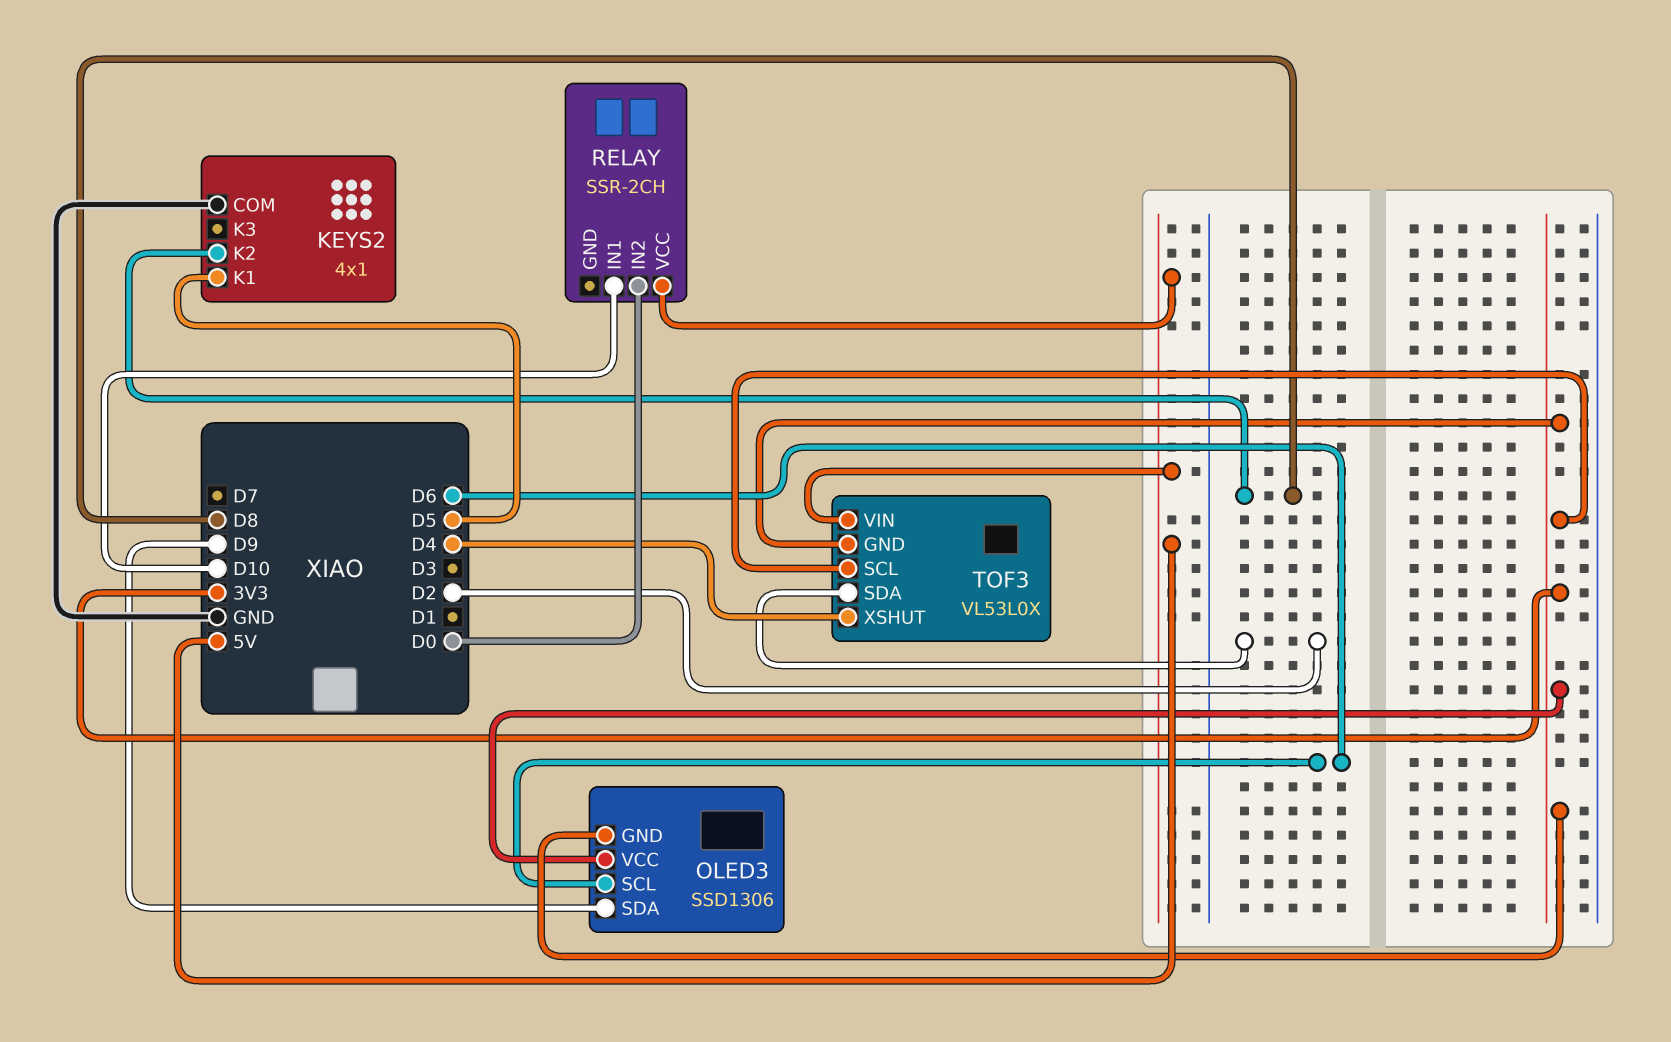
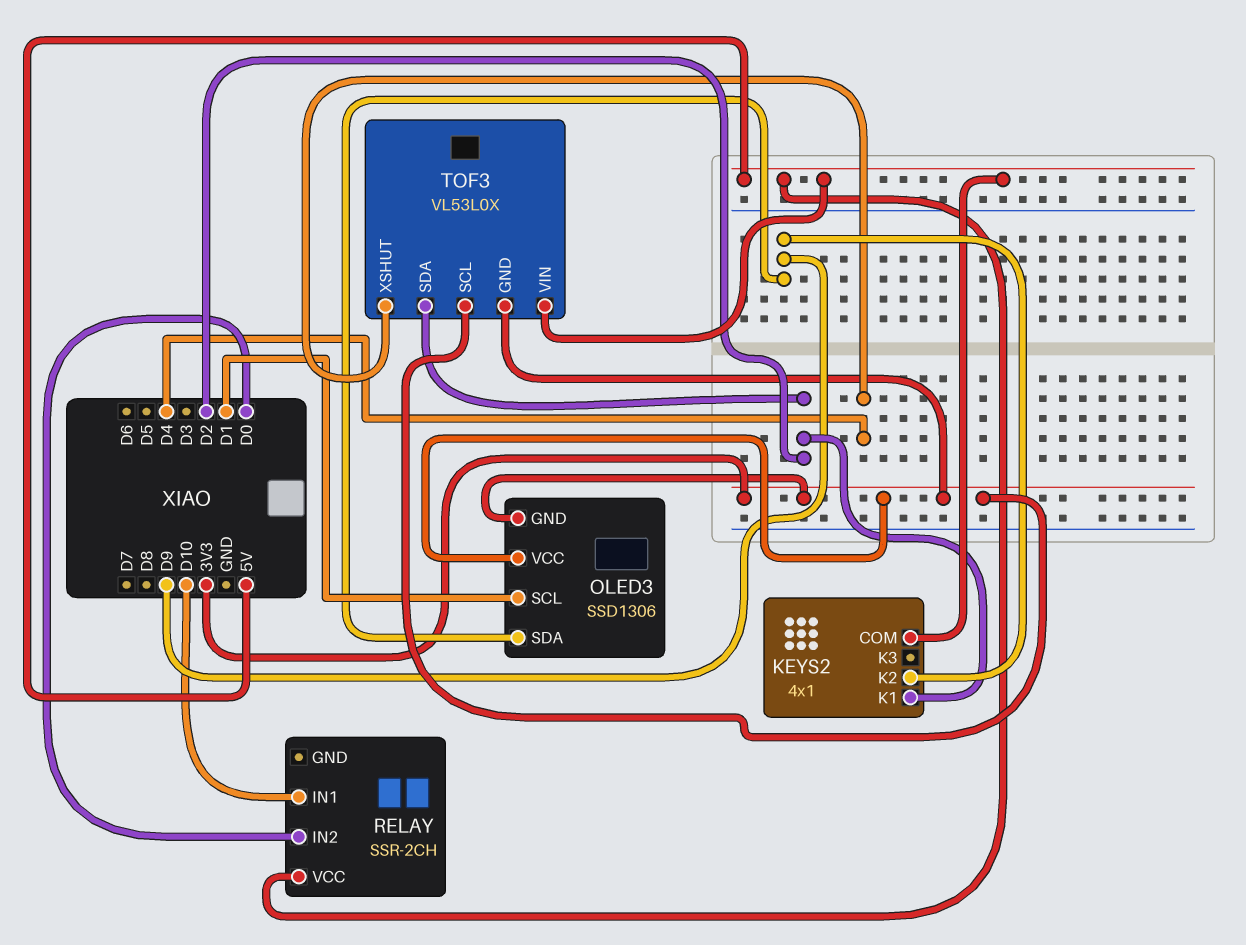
KEYS2 pin COM: GND -> 5V
KEYS2 pin K1: D5 -> D2
KEYS2 pin K2: D8 -> D9
OLED3 pin SCL: D6 -> D1

